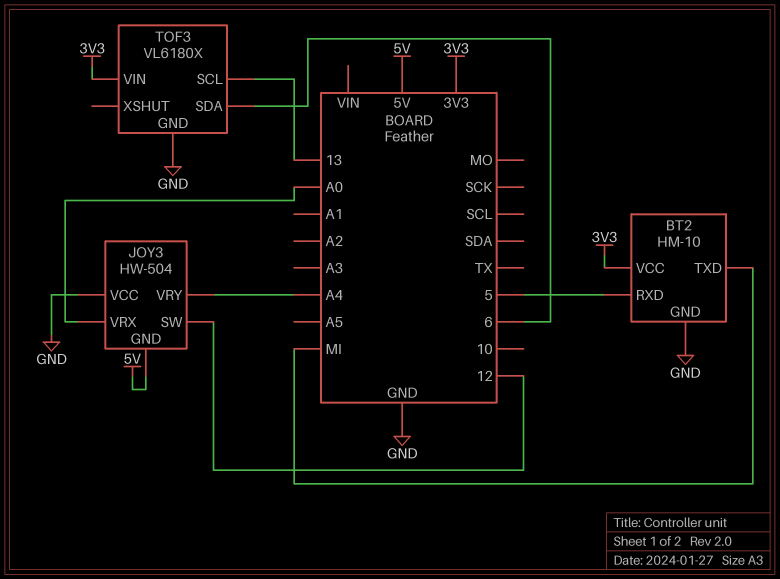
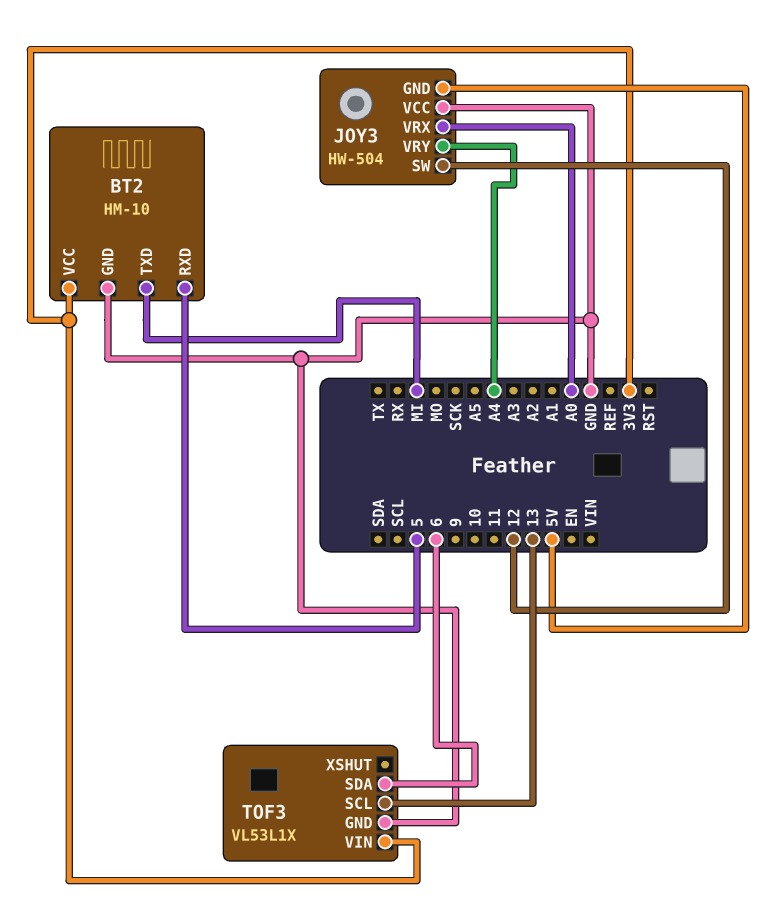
TOF3: VL6180X -> VL53L1X

